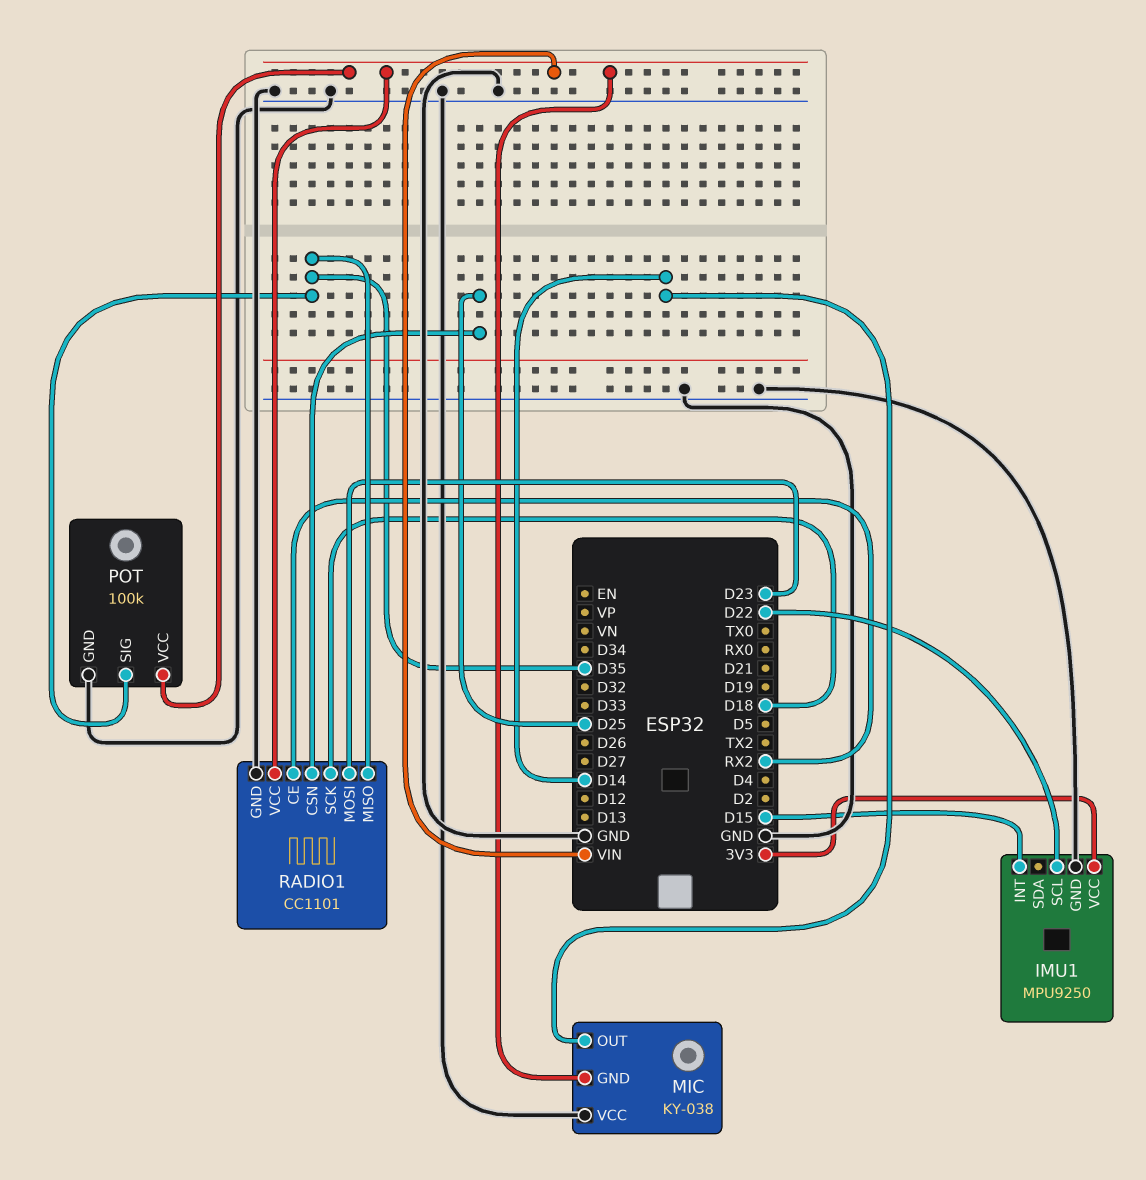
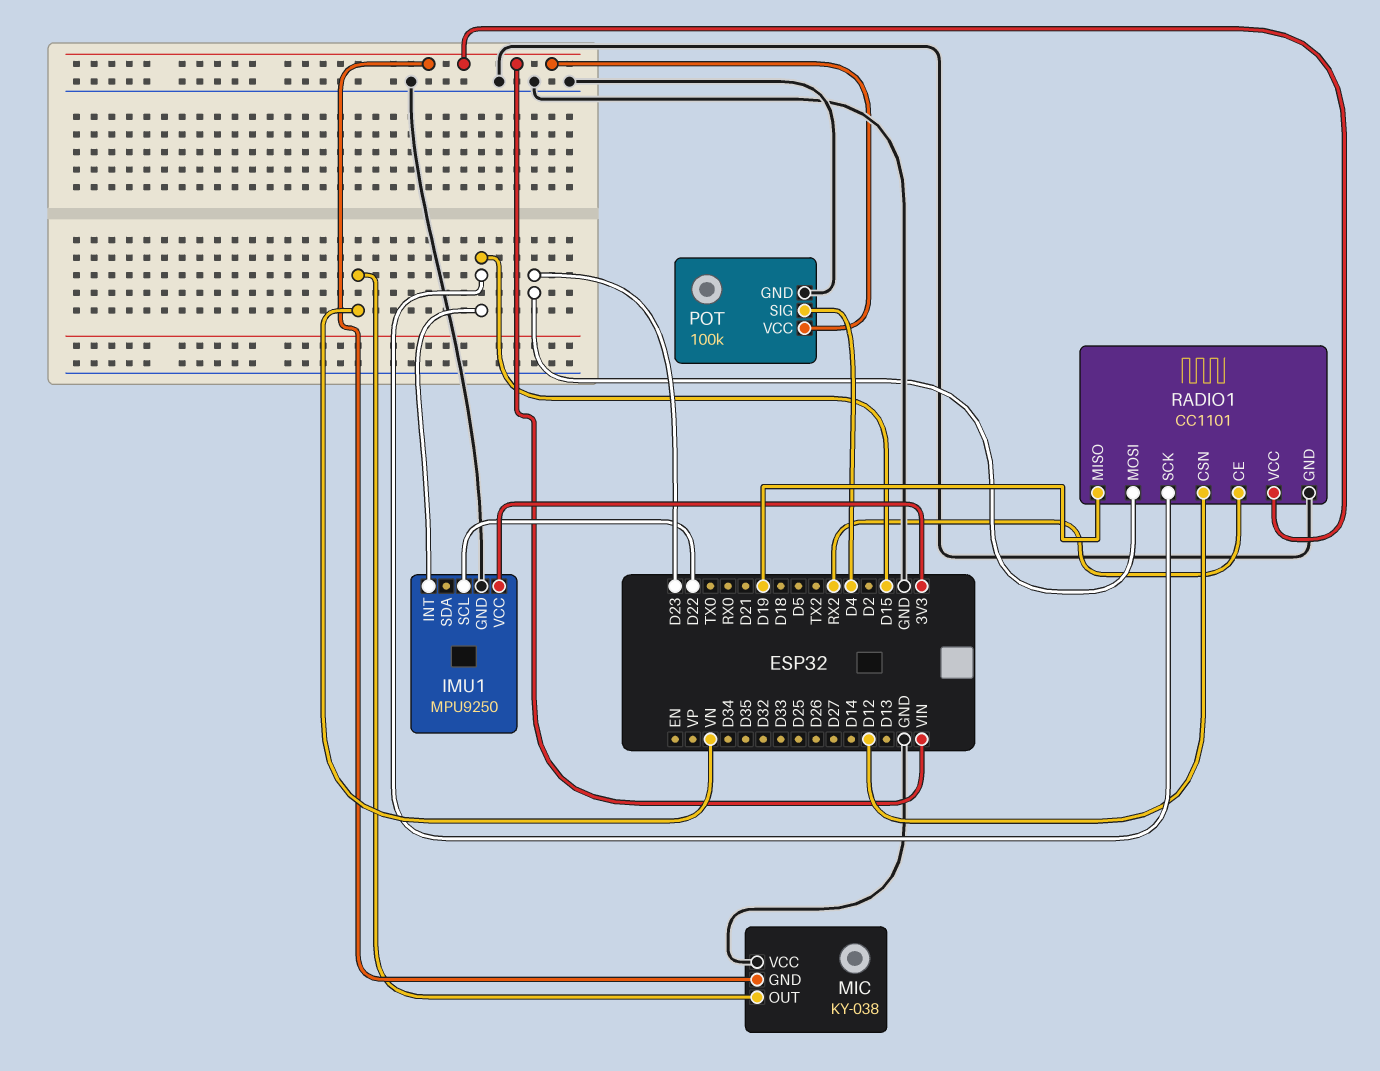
MIC pin OUT: D14 -> VN
POT pin SIG: D35 -> D4
RADIO1 pin CSN: D25 -> D12
RADIO1 pin MISO: D35 -> D19
RADIO1 pin SCK: D18 -> D15

